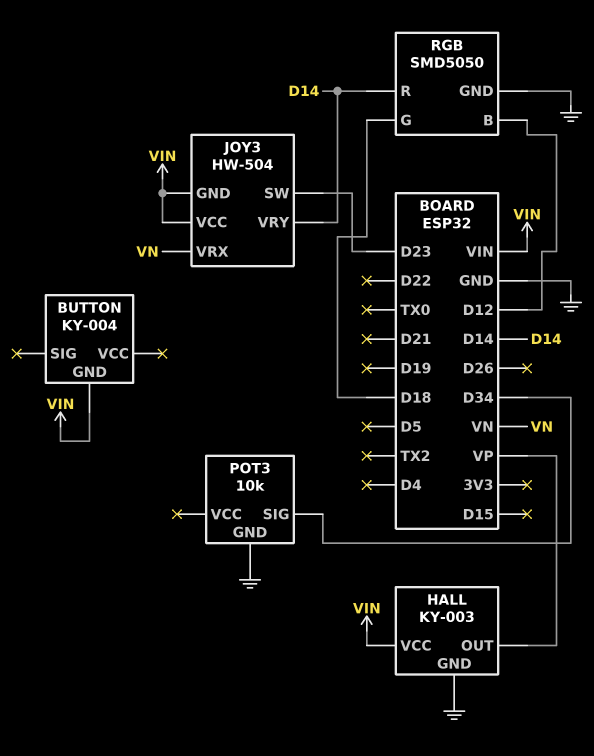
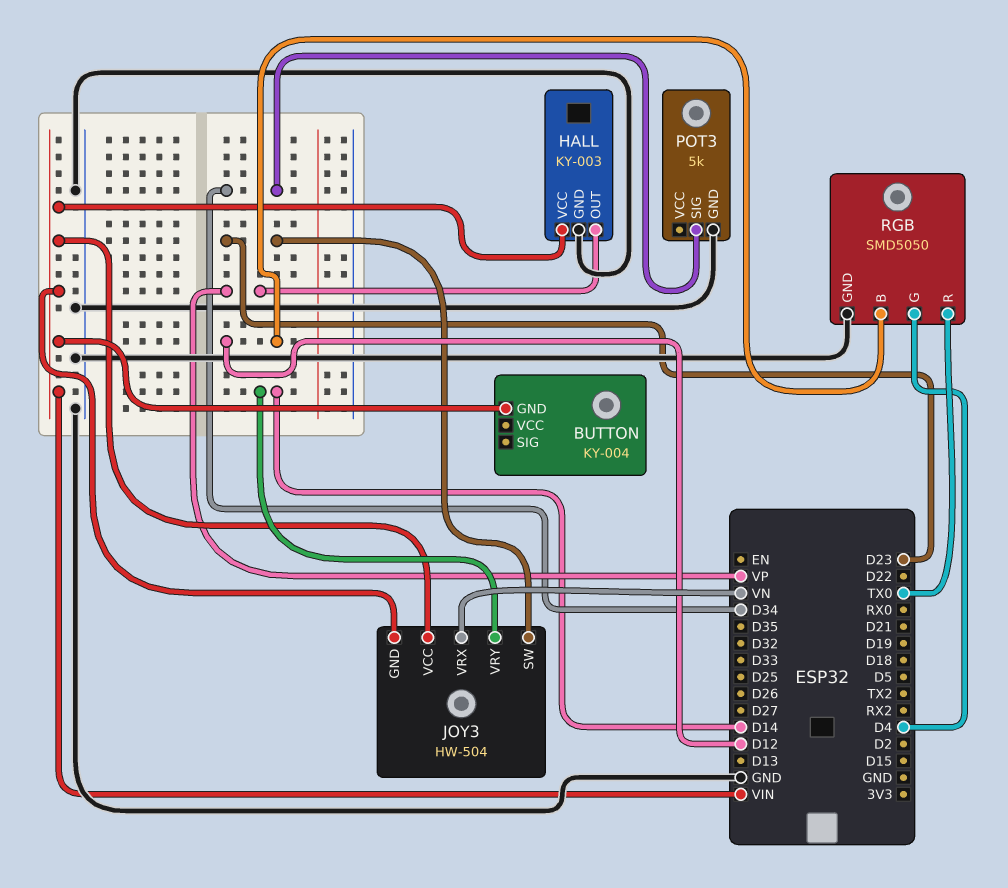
POT3: 10k -> 5k
RGB pin G: D18 -> D4
RGB pin R: D14 -> TX0

